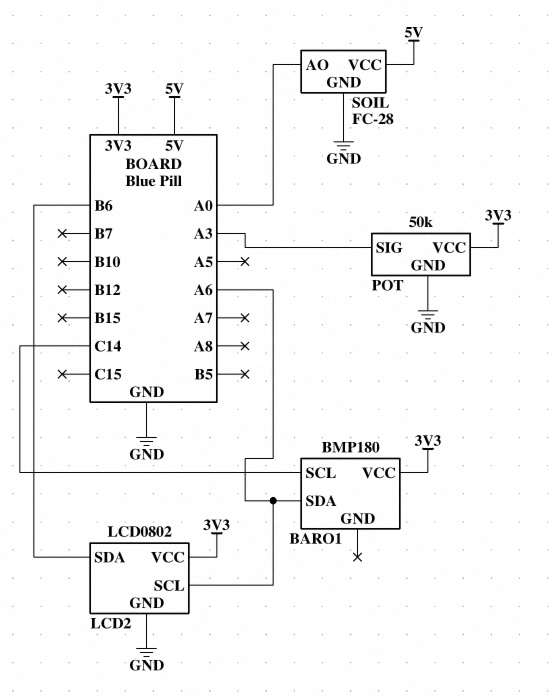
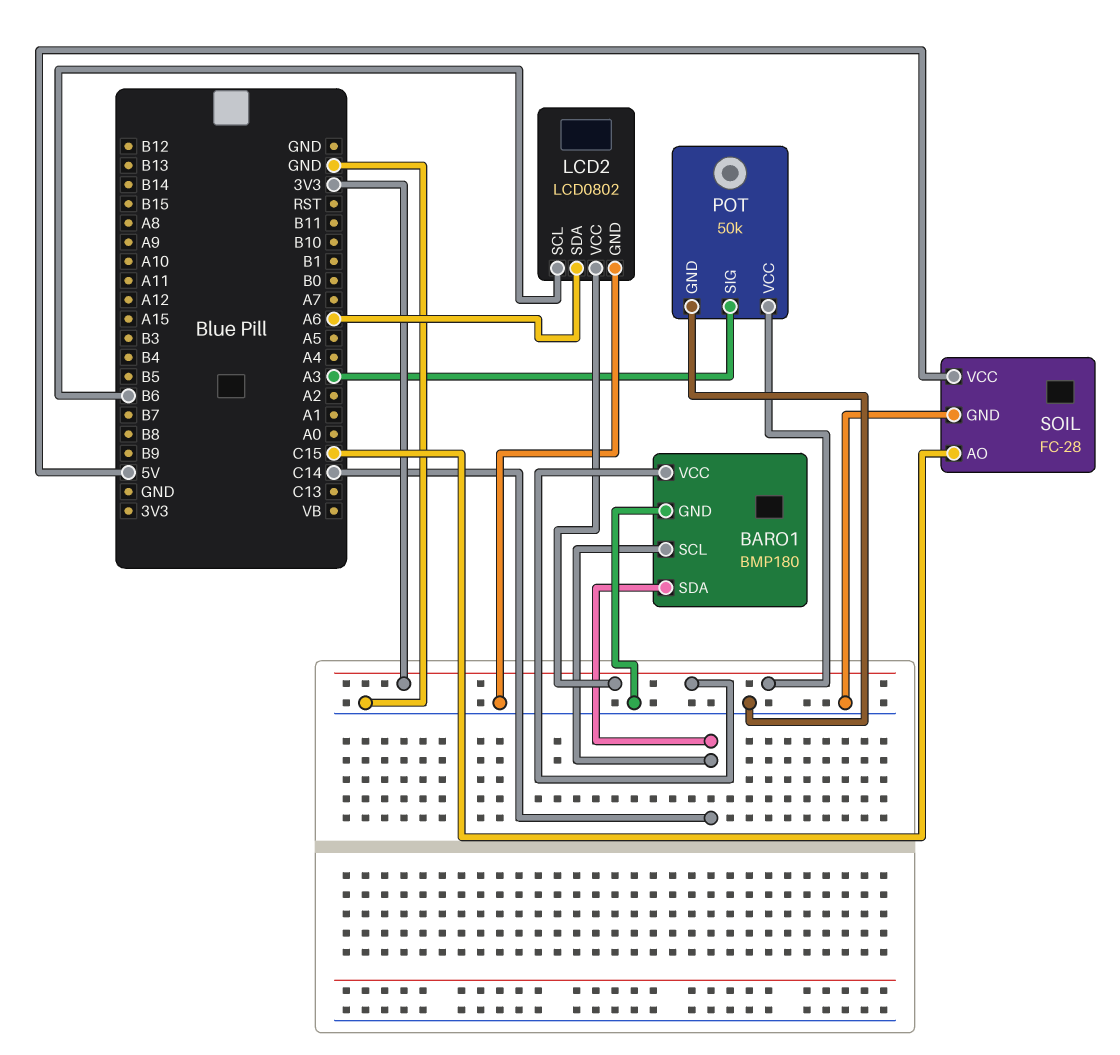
BARO1 pin GND: none -> GND
BARO1 pin SDA: A6 -> C14
LCD2 pin SCL: A6 -> B6
LCD2 pin SDA: B6 -> A6
SOIL pin AO: A0 -> C15

